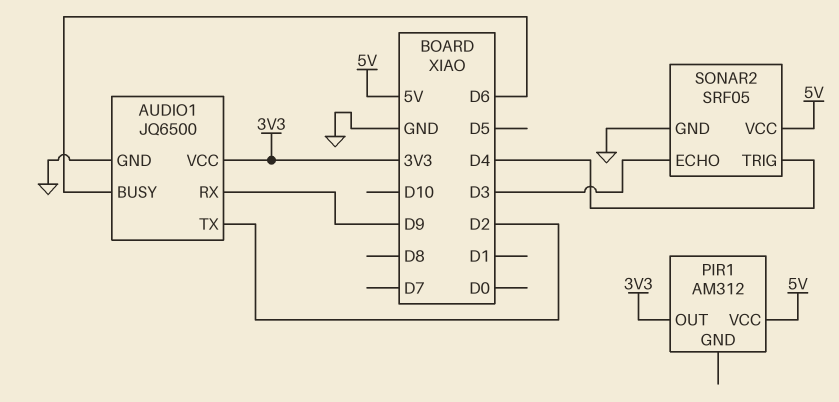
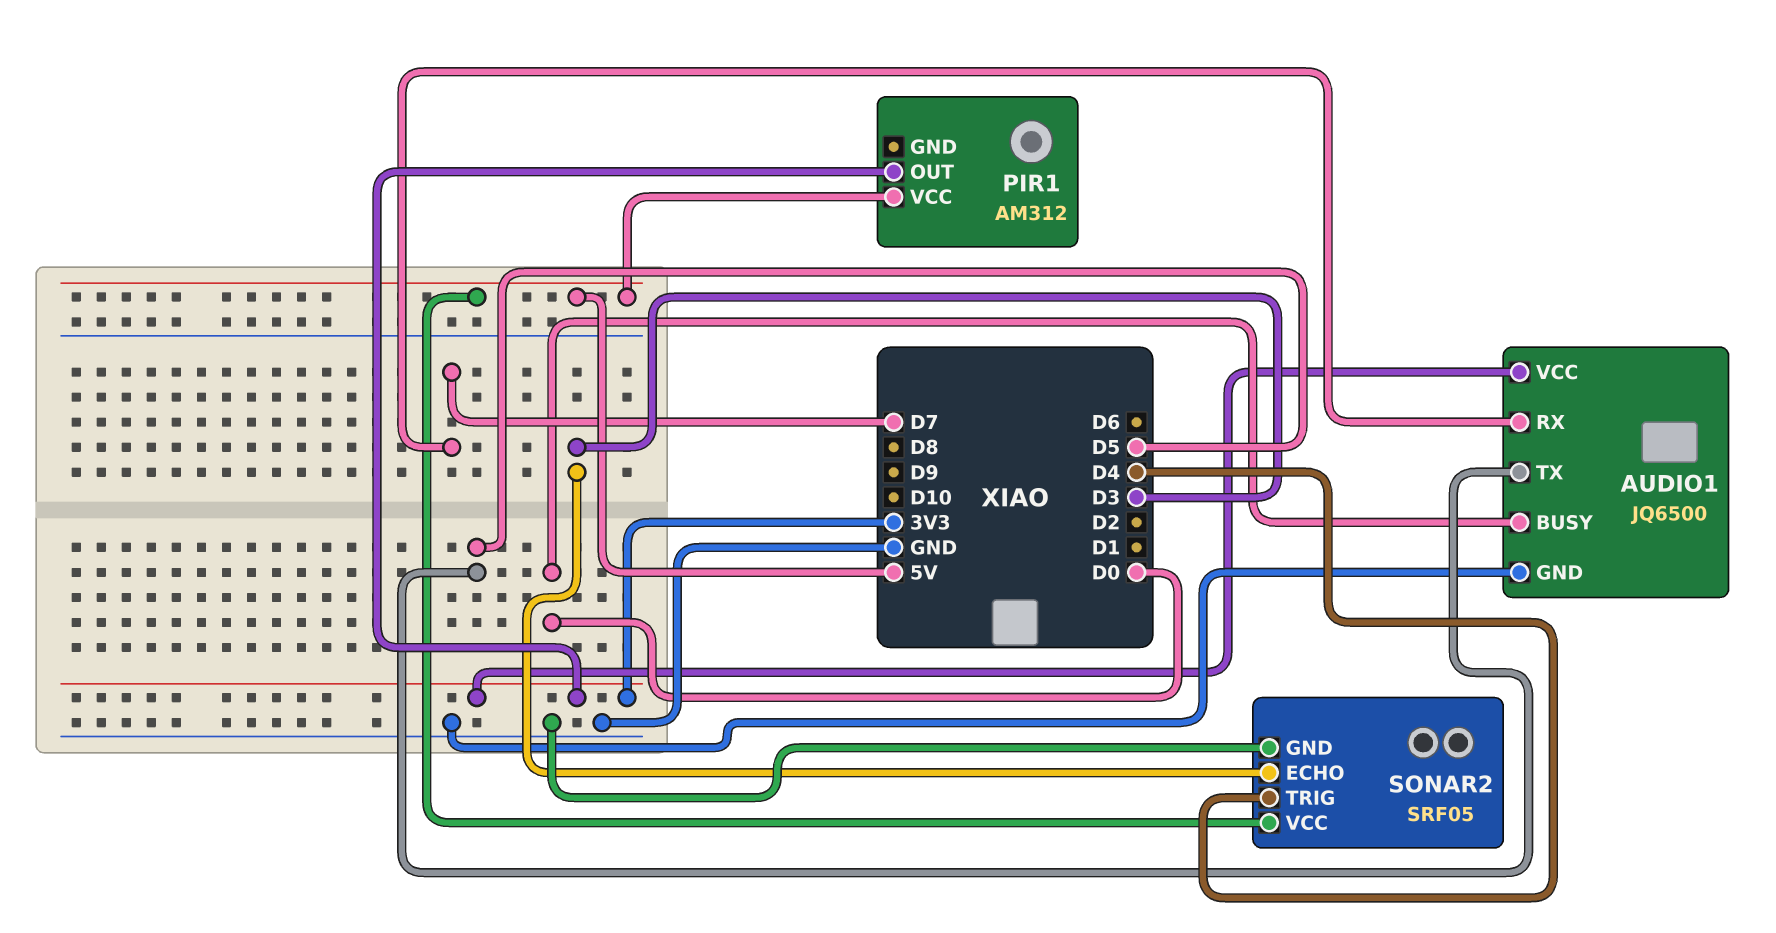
AUDIO1 pin BUSY: D6 -> D0
AUDIO1 pin RX: D9 -> D7
AUDIO1 pin TX: D2 -> D5

